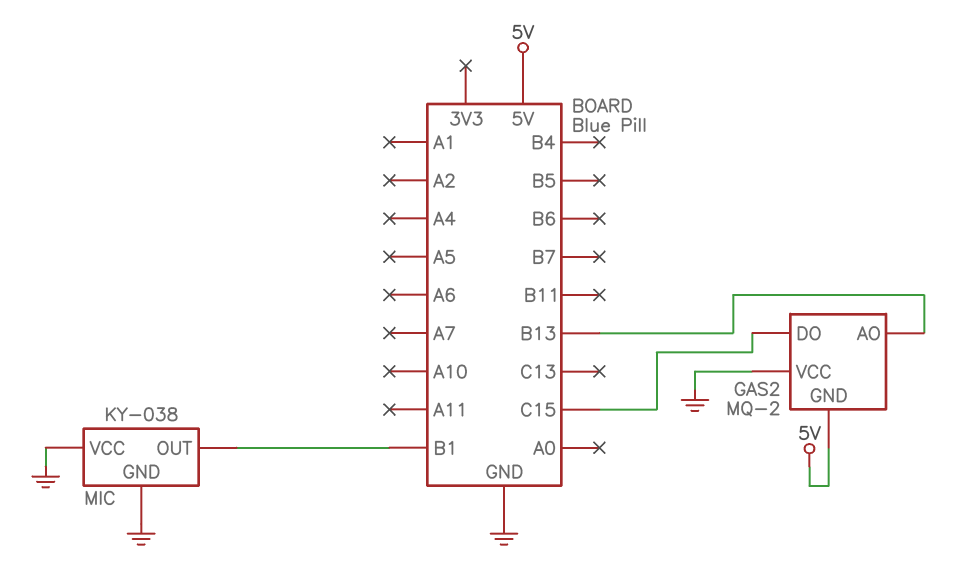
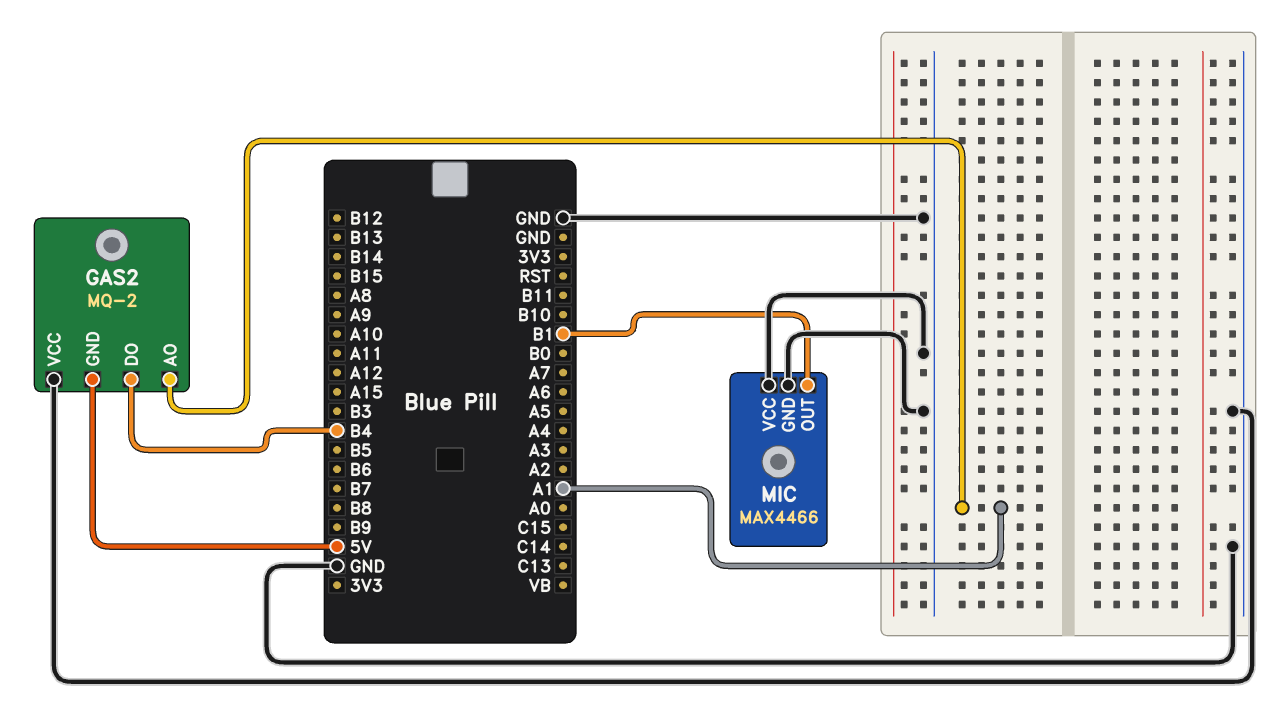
GAS2 pin AO: B13 -> A1
GAS2 pin DO: C15 -> B4
MIC: KY-038 -> MAX4466

